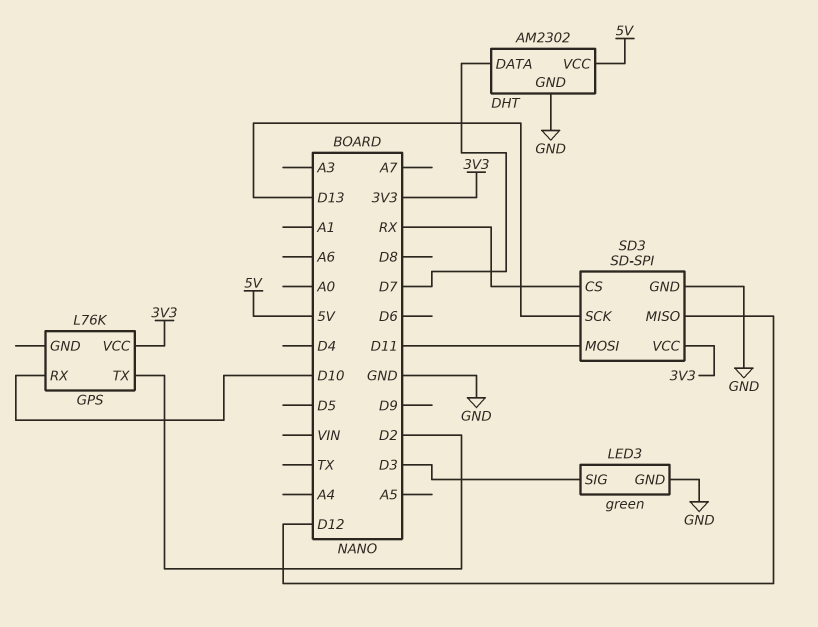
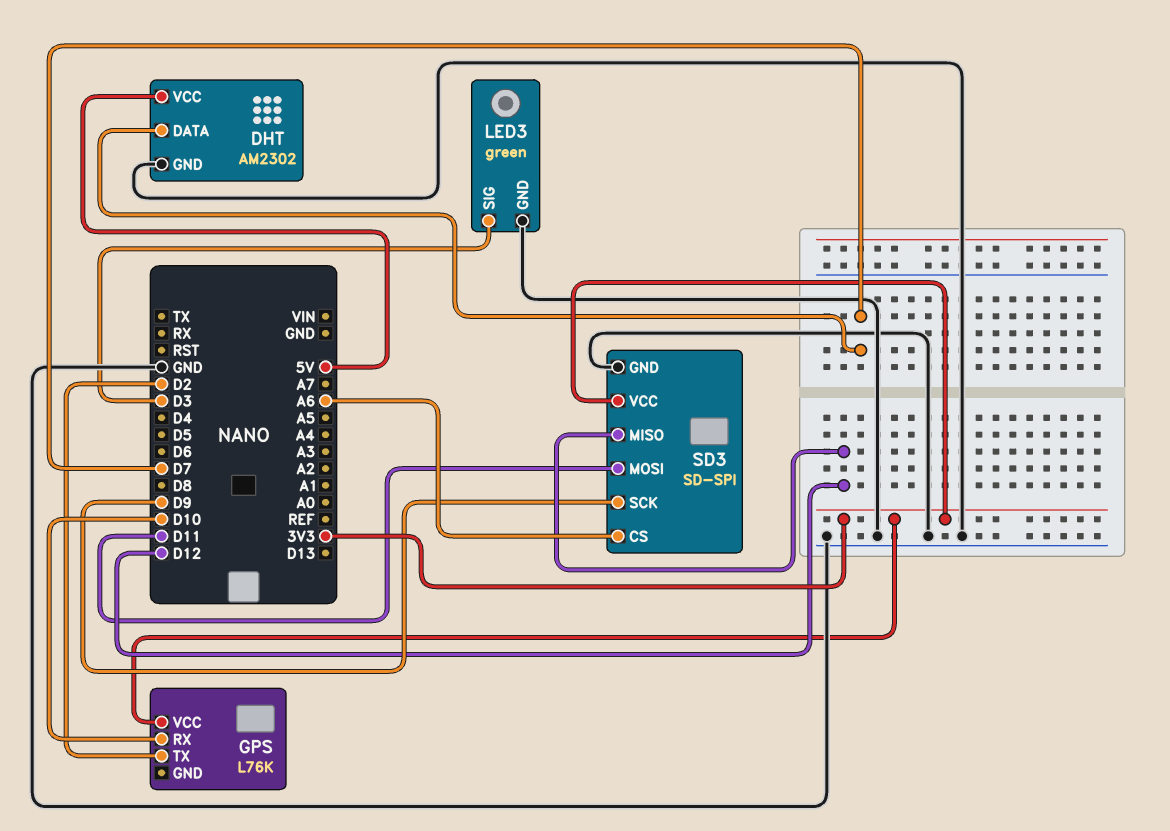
SD3 pin CS: RX -> A6
SD3 pin SCK: D13 -> D9

